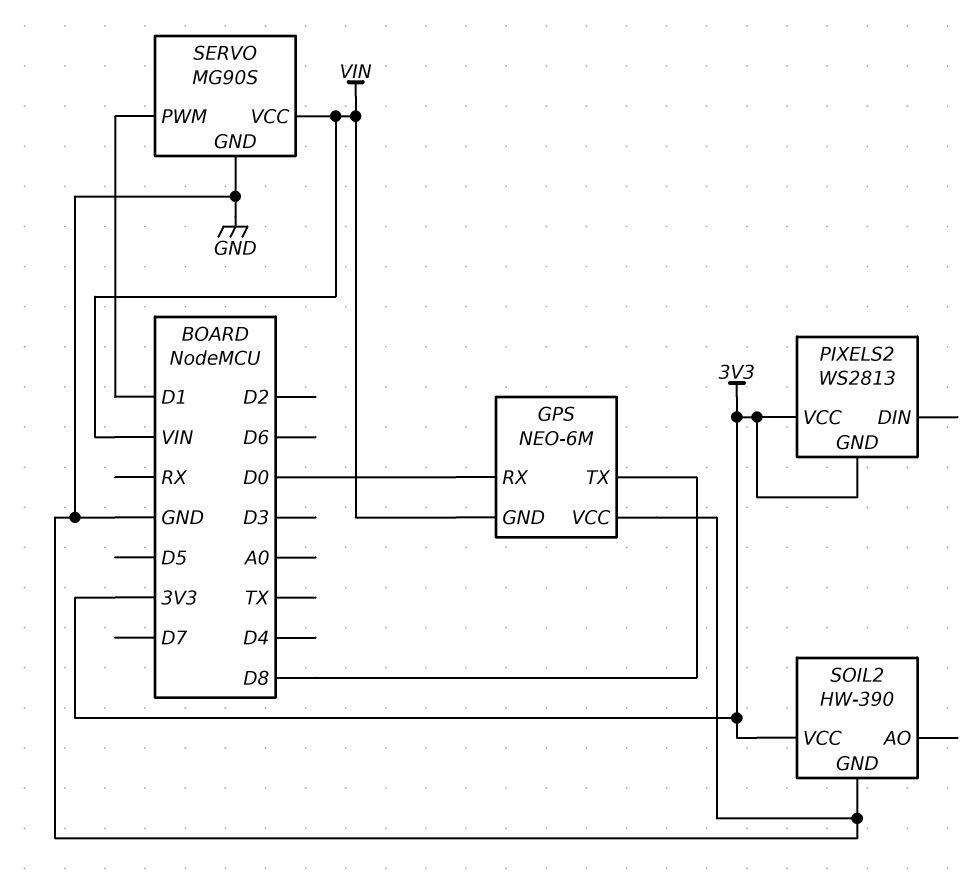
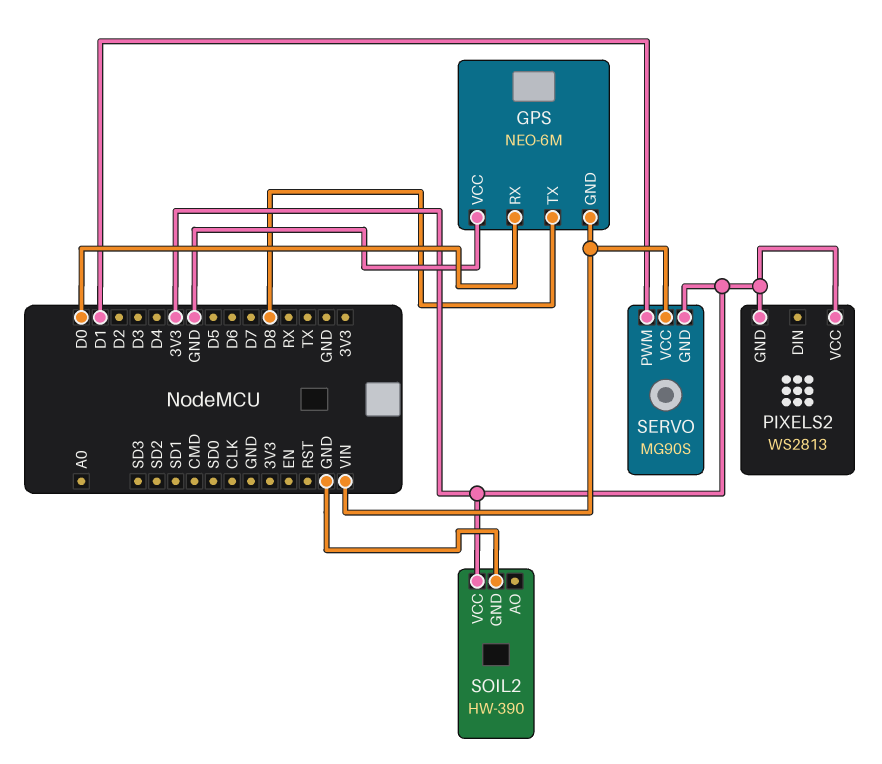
SERVO pin GND: GND -> 3V3

